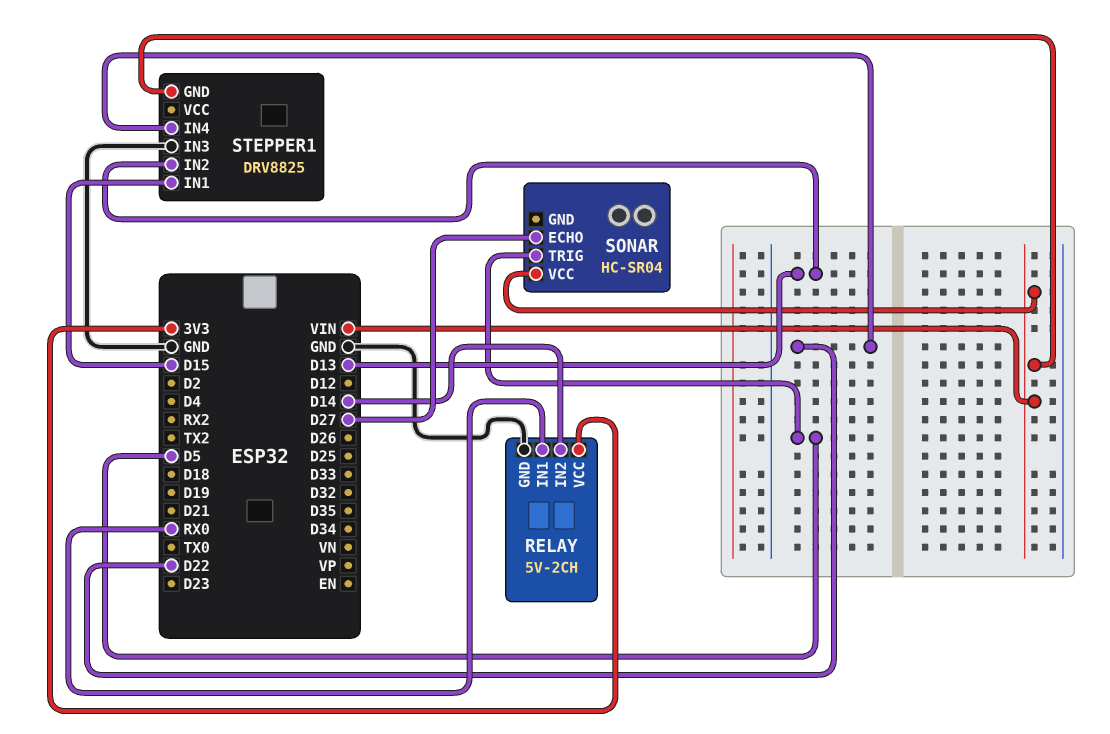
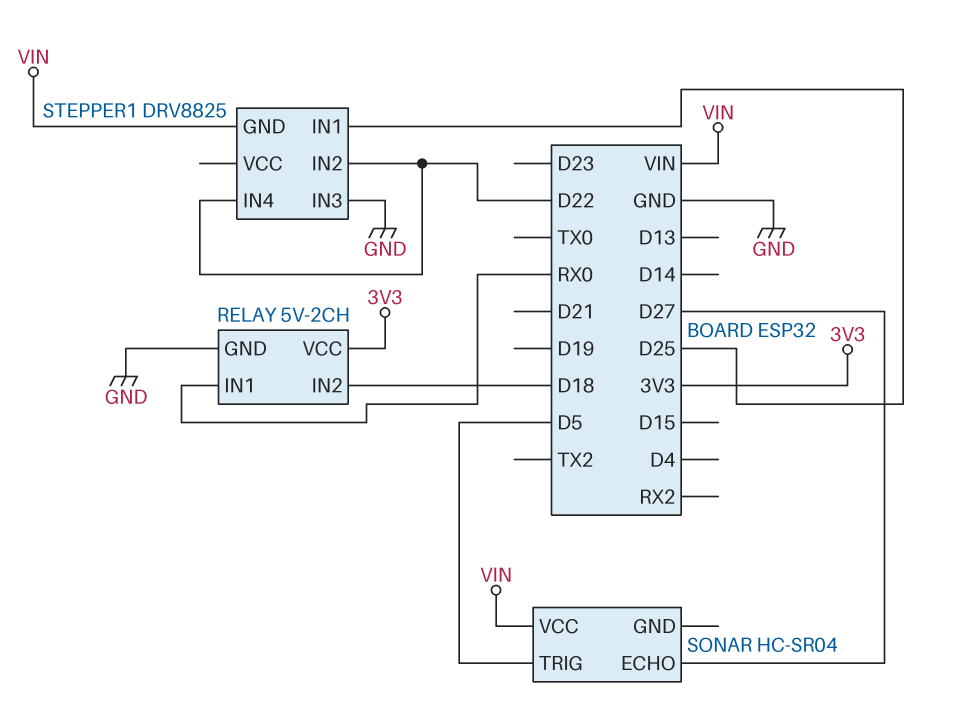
RELAY pin IN2: D14 -> D18
STEPPER1 pin IN1: D15 -> D25
STEPPER1 pin IN2: D13 -> D22

